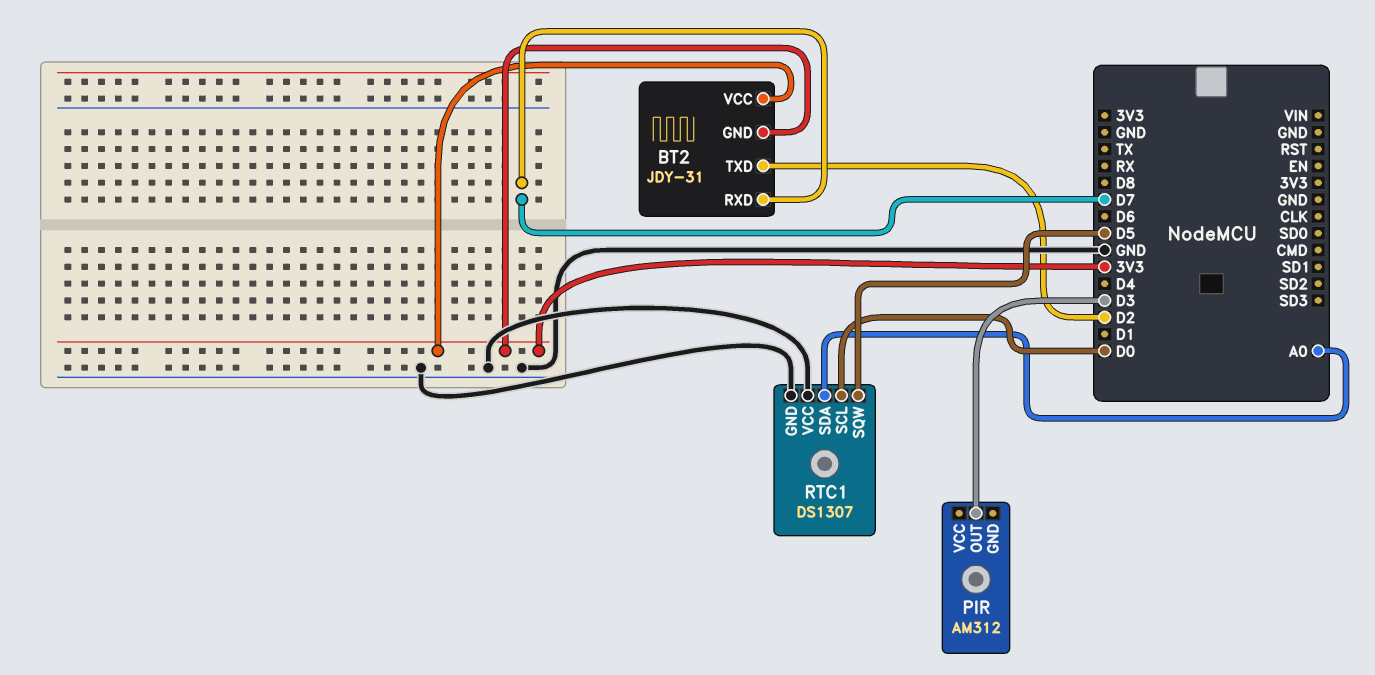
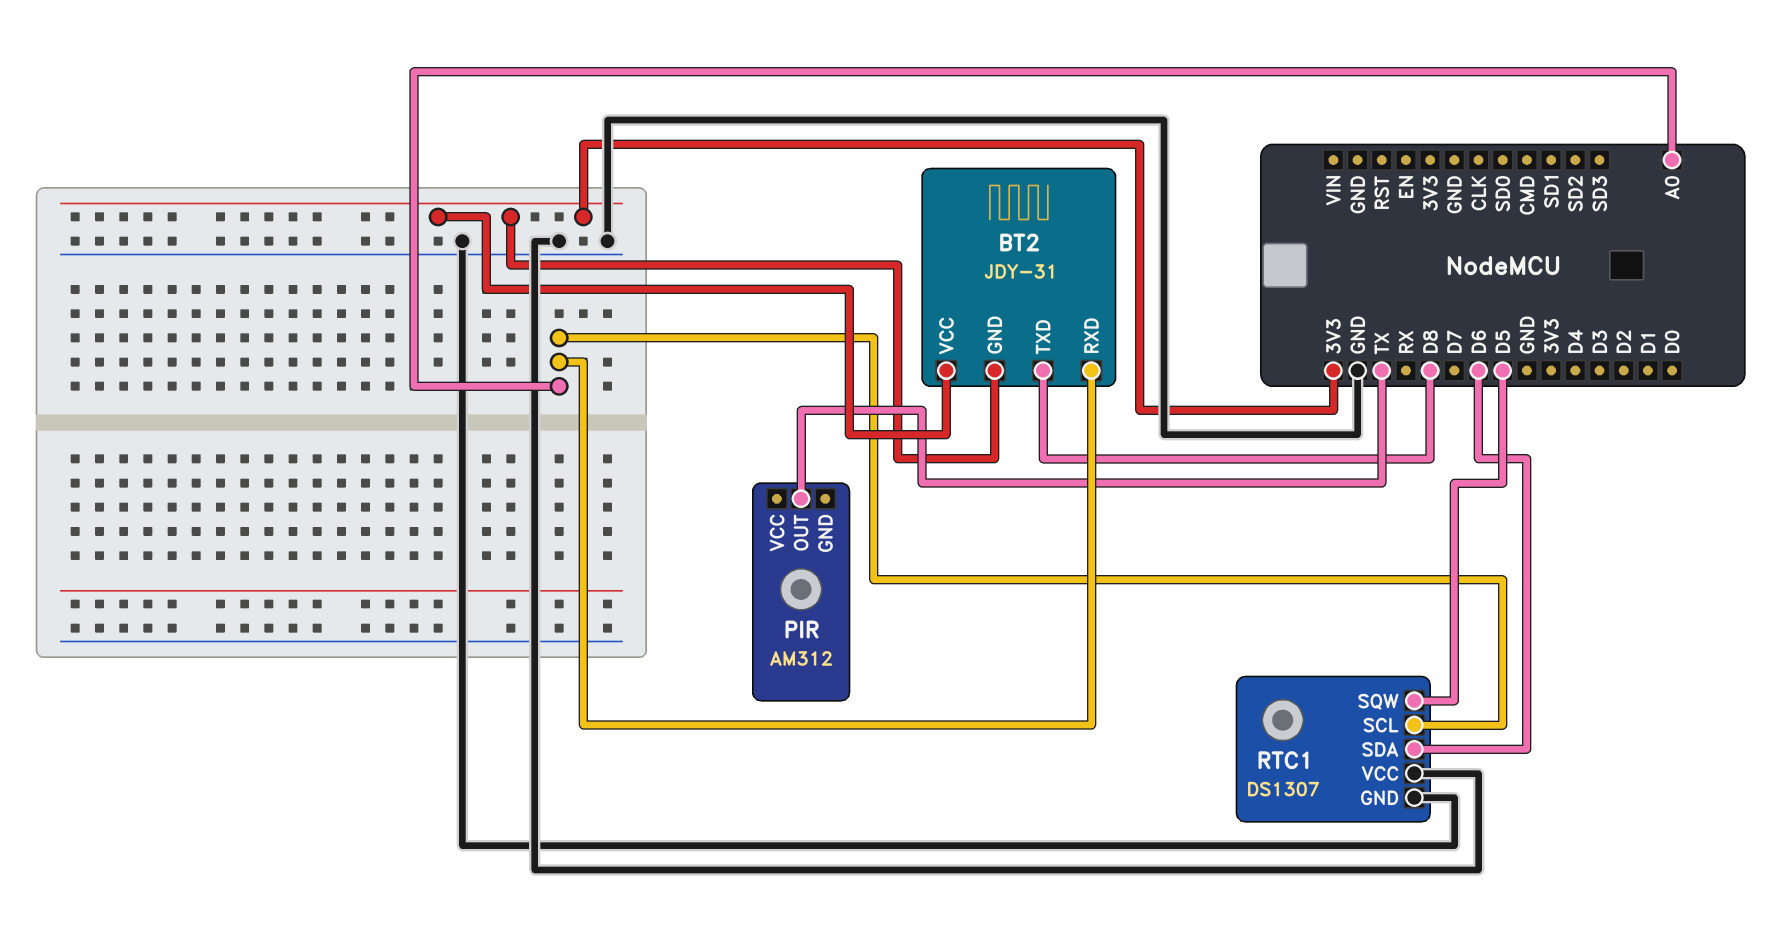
BT2 pin RXD: D7 -> A0
BT2 pin TXD: D2 -> D8
PIR pin OUT: D3 -> TX
RTC1 pin SCL: D0 -> A0
RTC1 pin SDA: A0 -> D6

